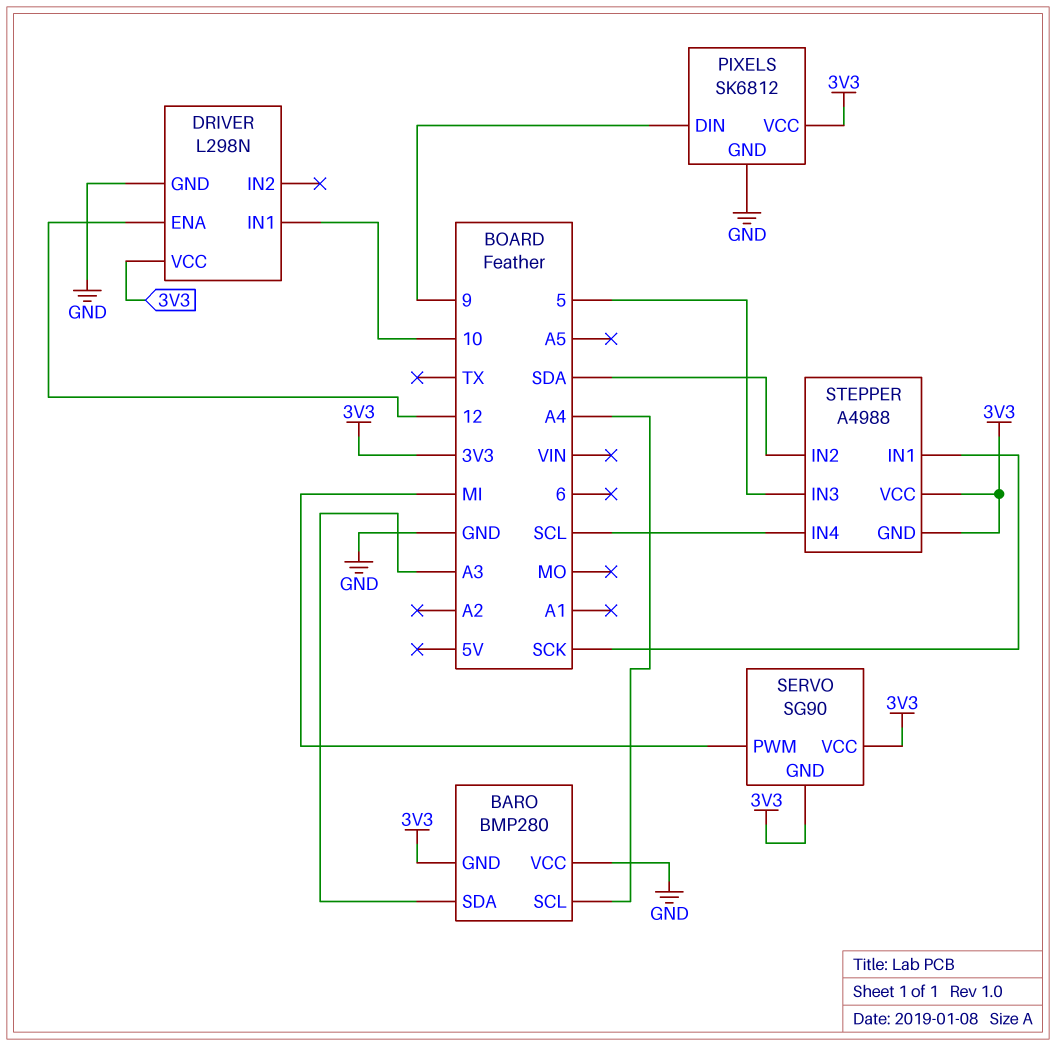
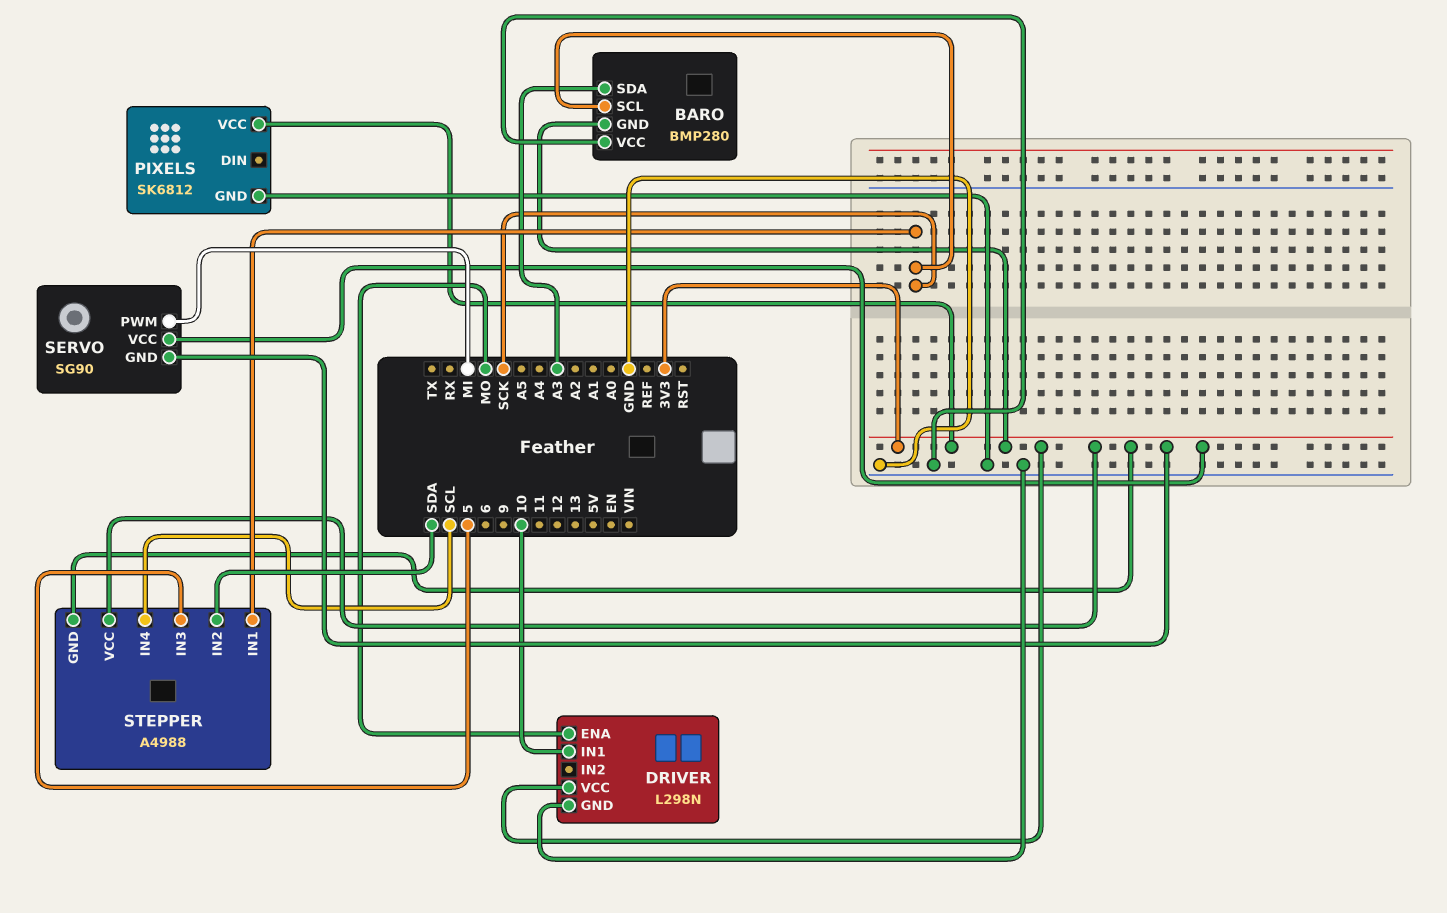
BARO pin SCL: A4 -> SCK
DRIVER pin ENA: 12 -> MO
PIXELS pin DIN: 9 -> none

